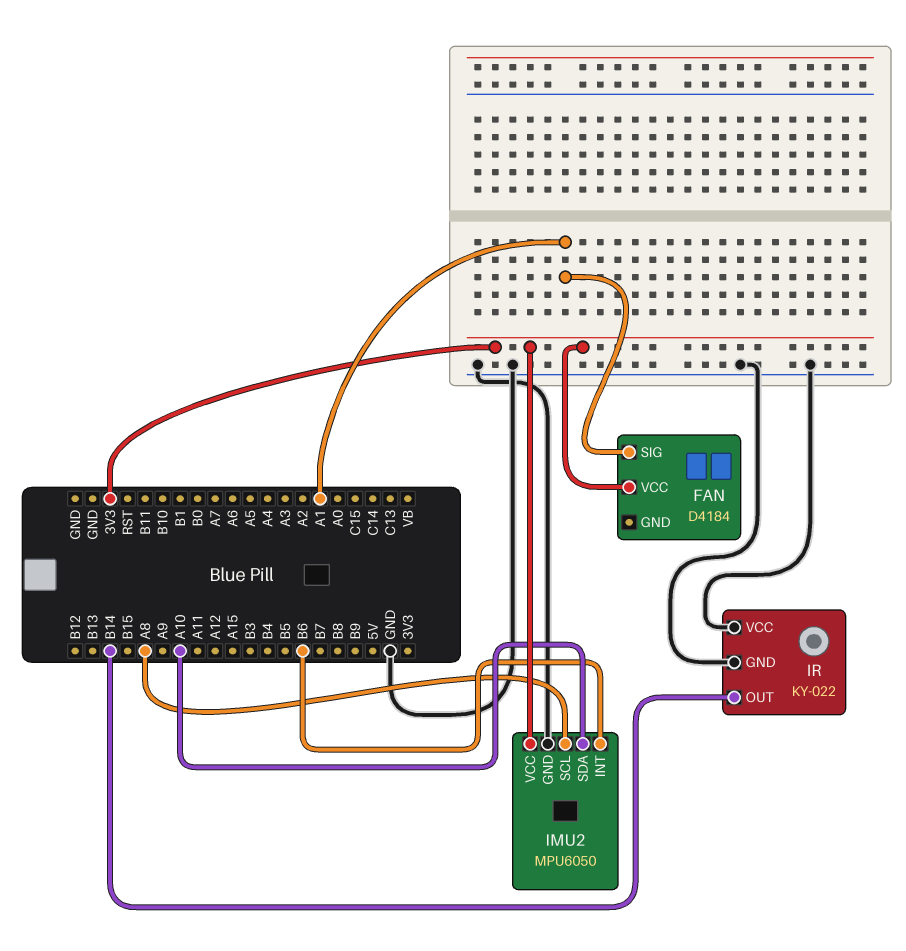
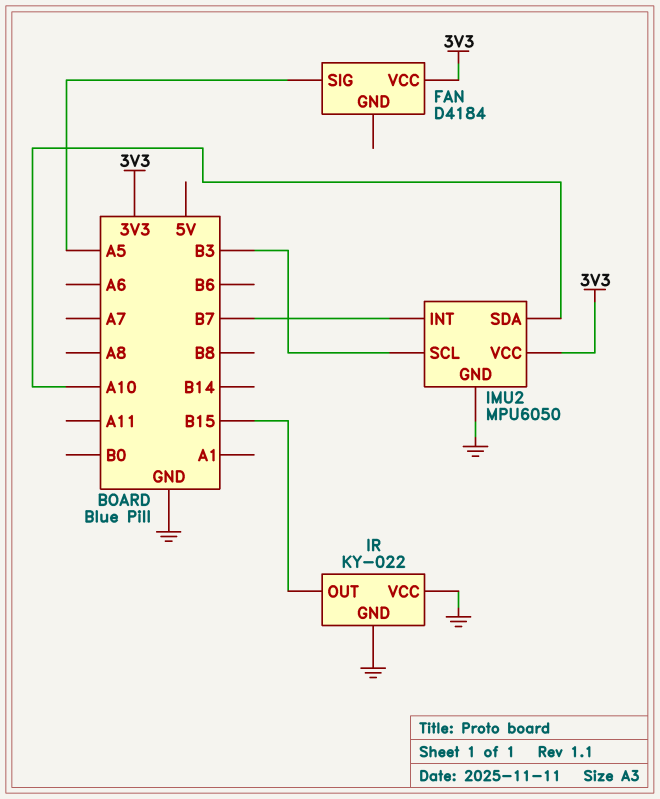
FAN pin SIG: A1 -> A5
IMU2 pin INT: B6 -> B7
IMU2 pin SCL: A8 -> B3
IR pin OUT: B14 -> B15

